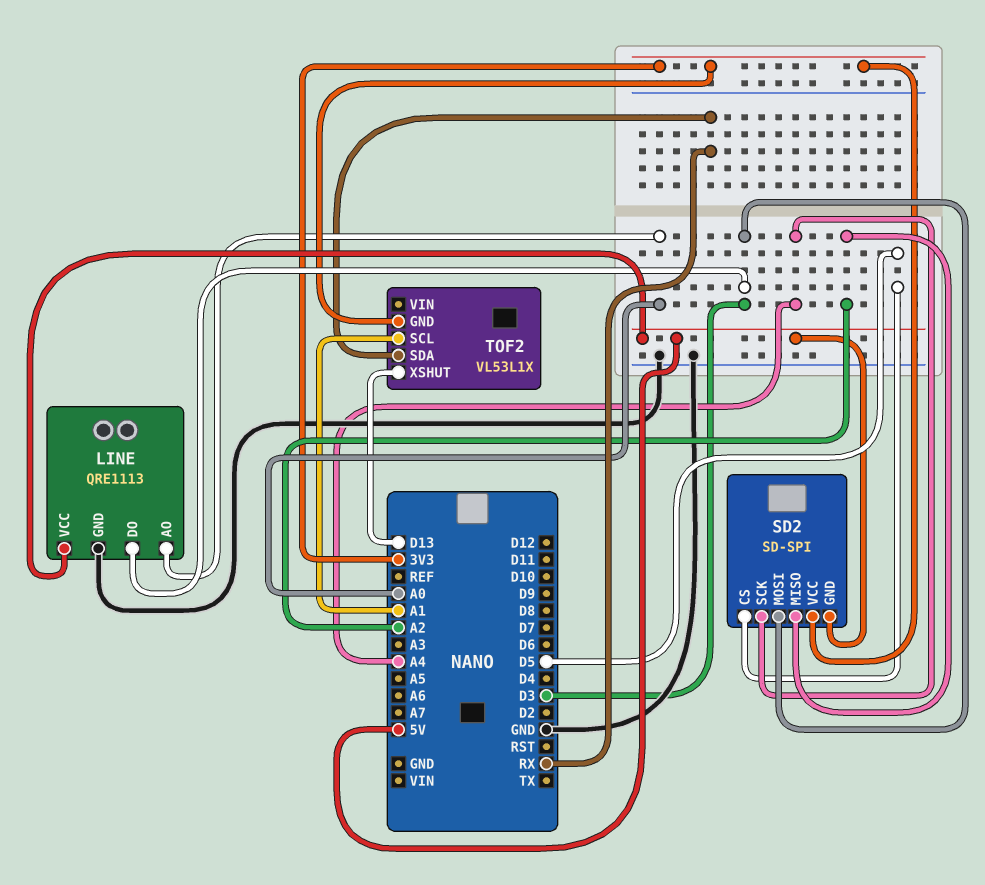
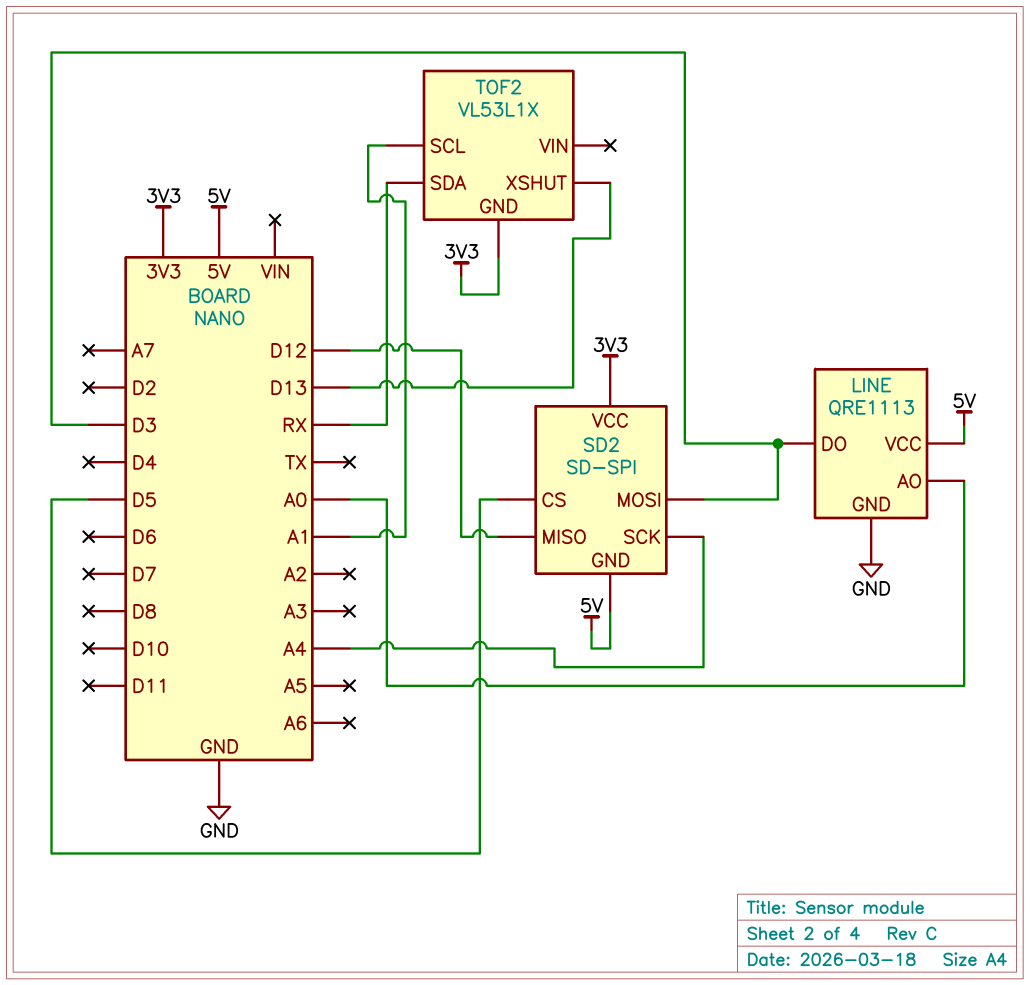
SD2 pin MISO: A2 -> D12

